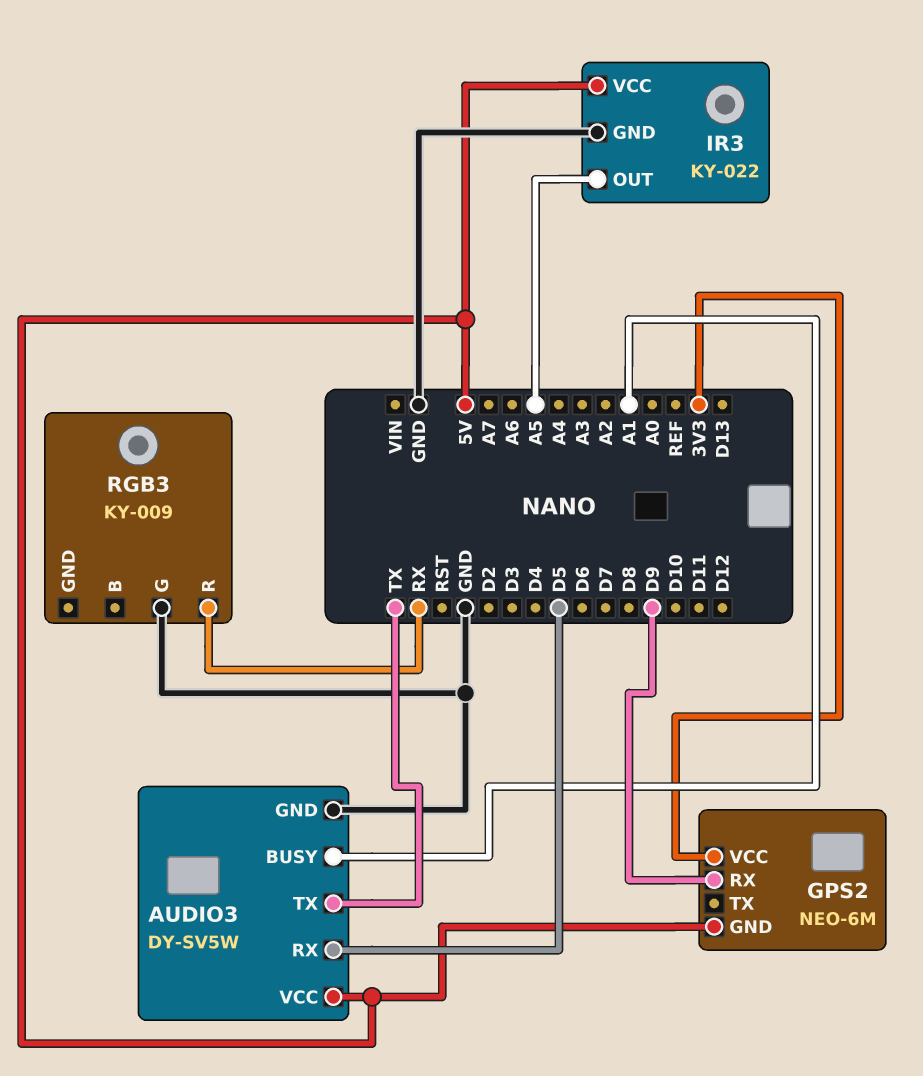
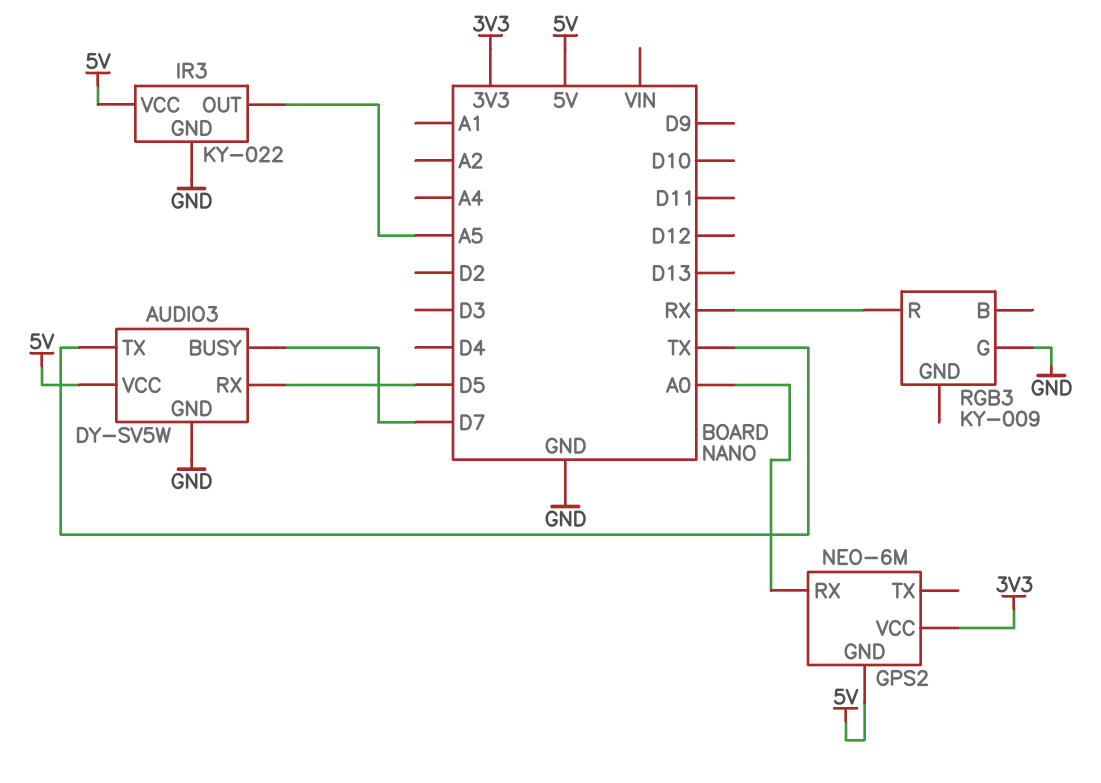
AUDIO3 pin BUSY: A1 -> D7
GPS2 pin RX: D9 -> A0

